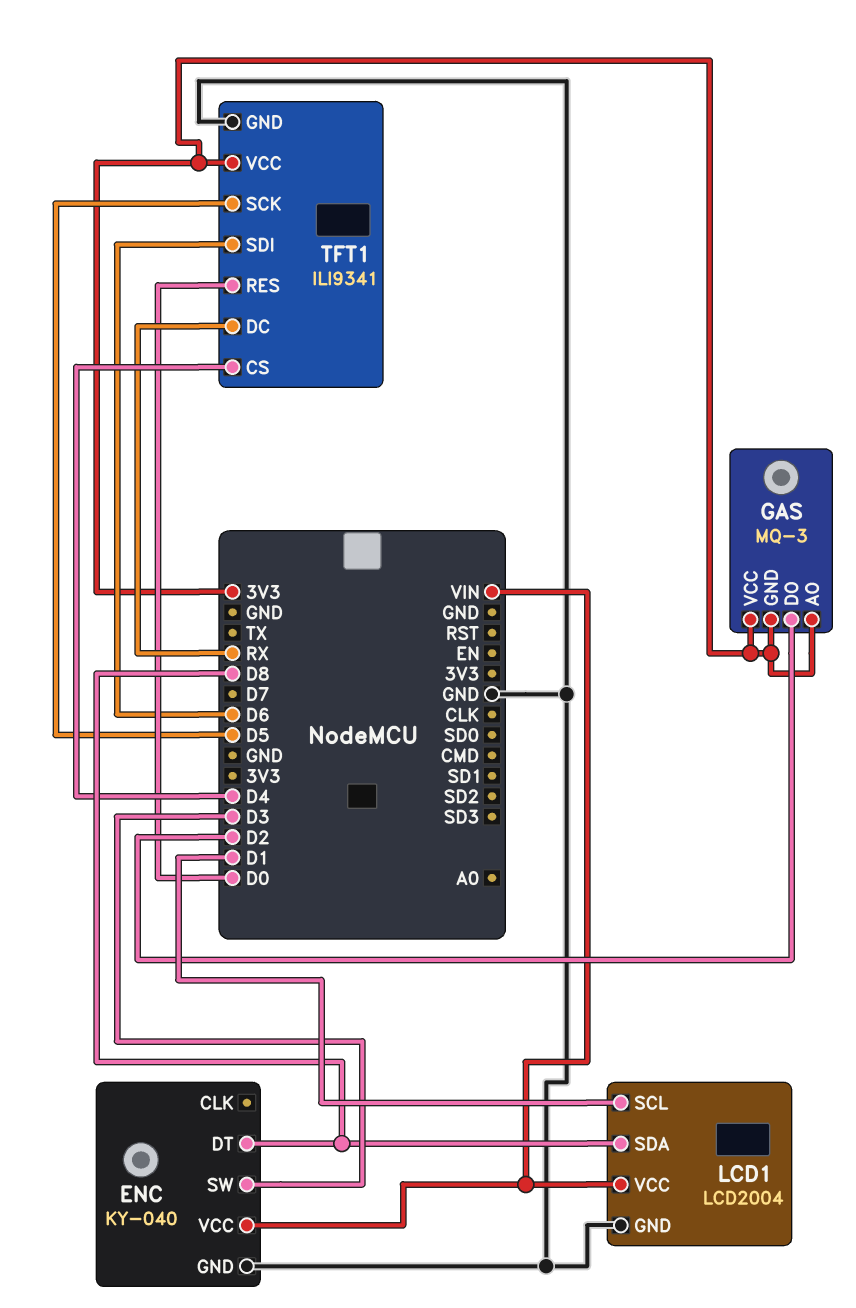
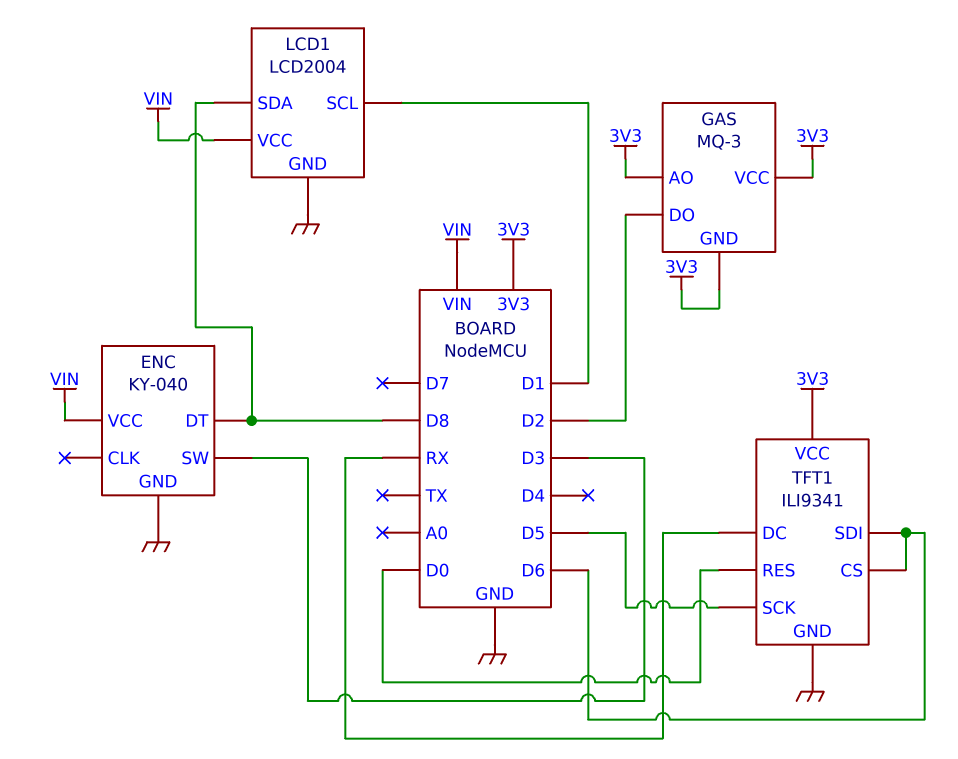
TFT1 pin CS: D4 -> D6

